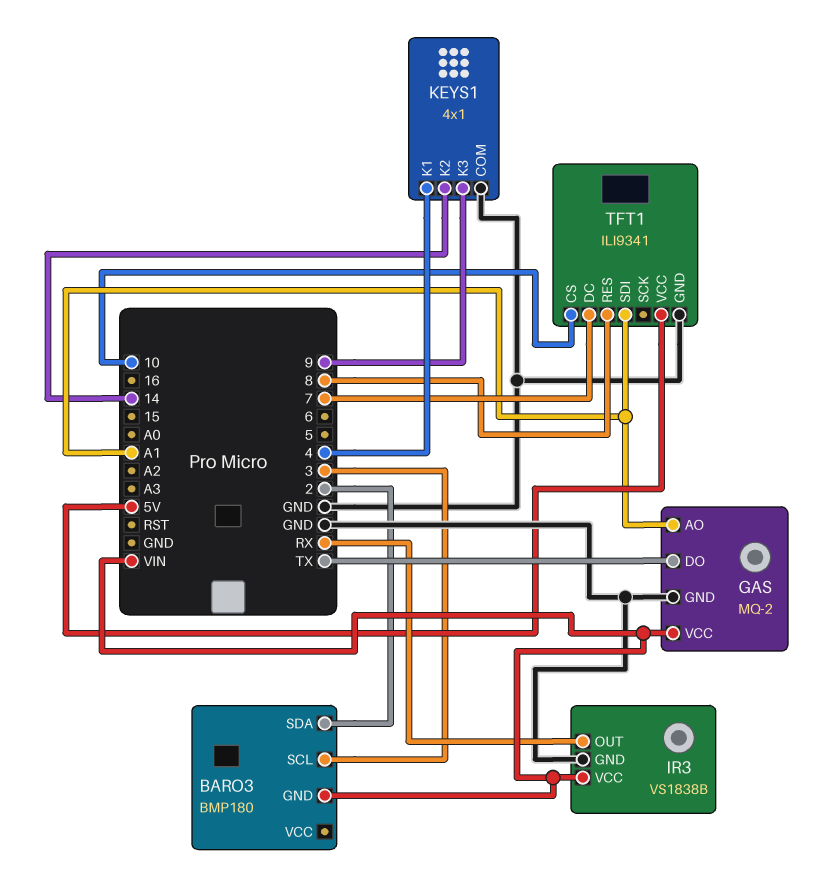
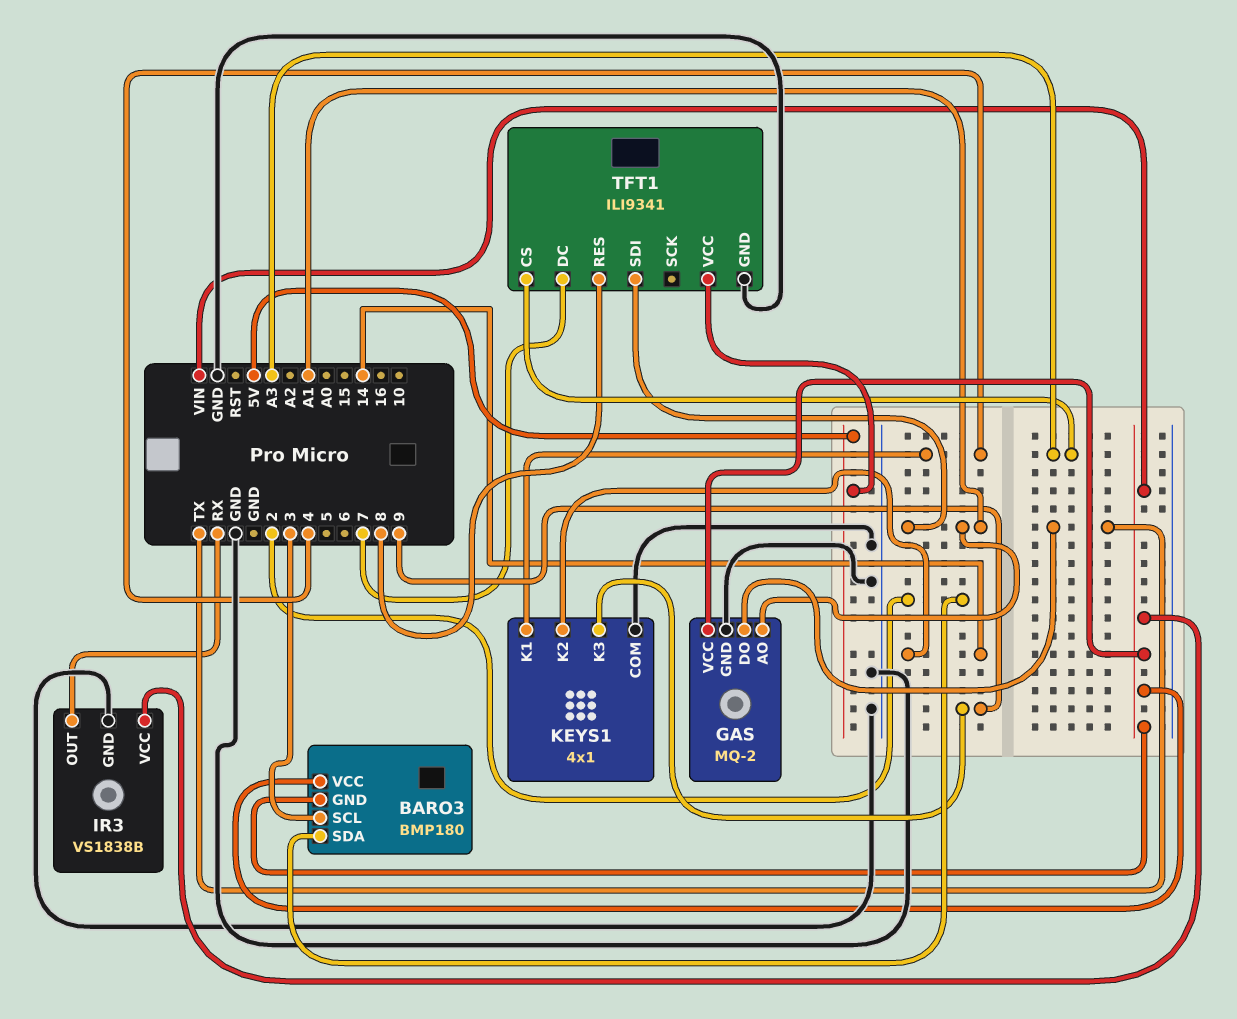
BARO3 pin VCC: none -> VIN
TFT1 pin CS: 10 -> A3

